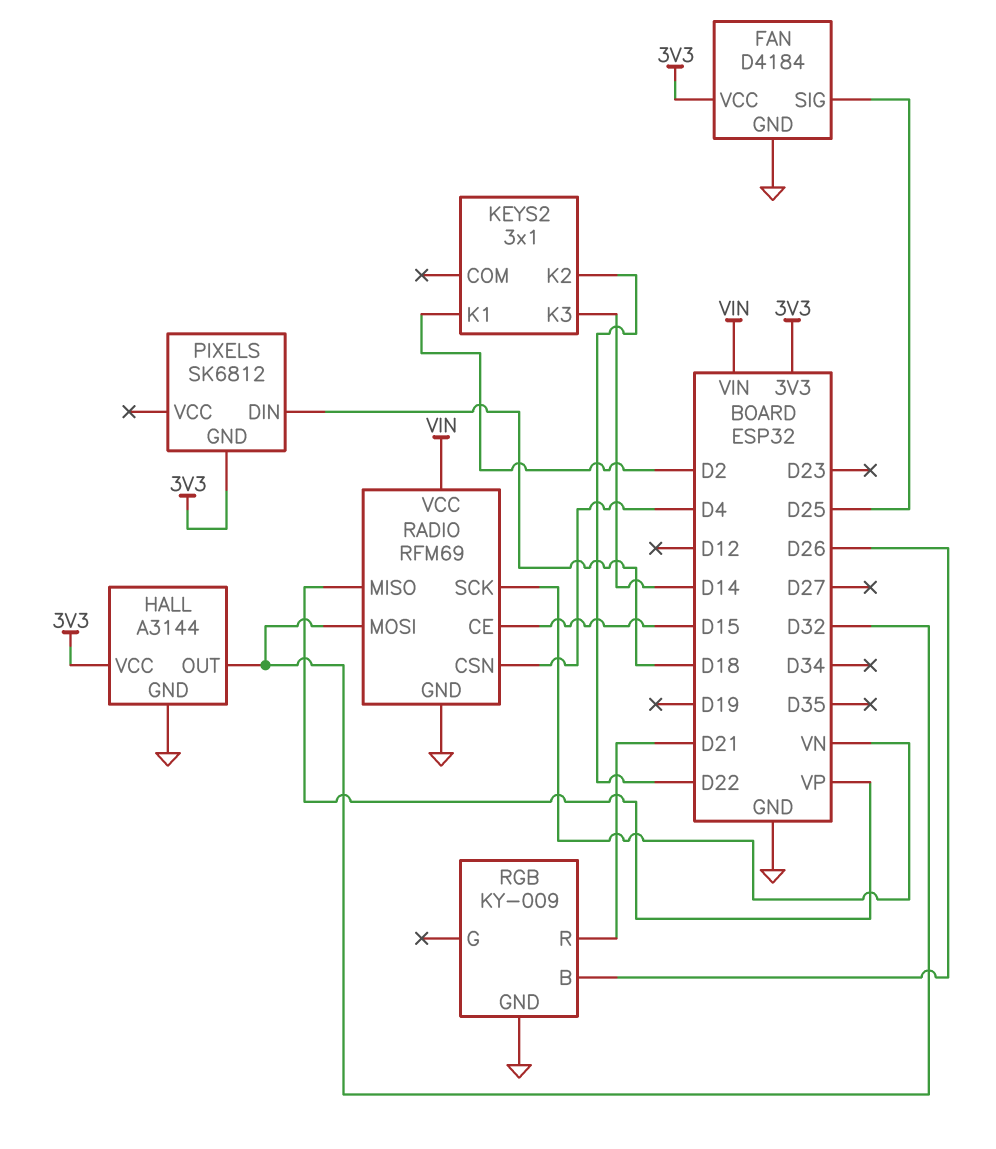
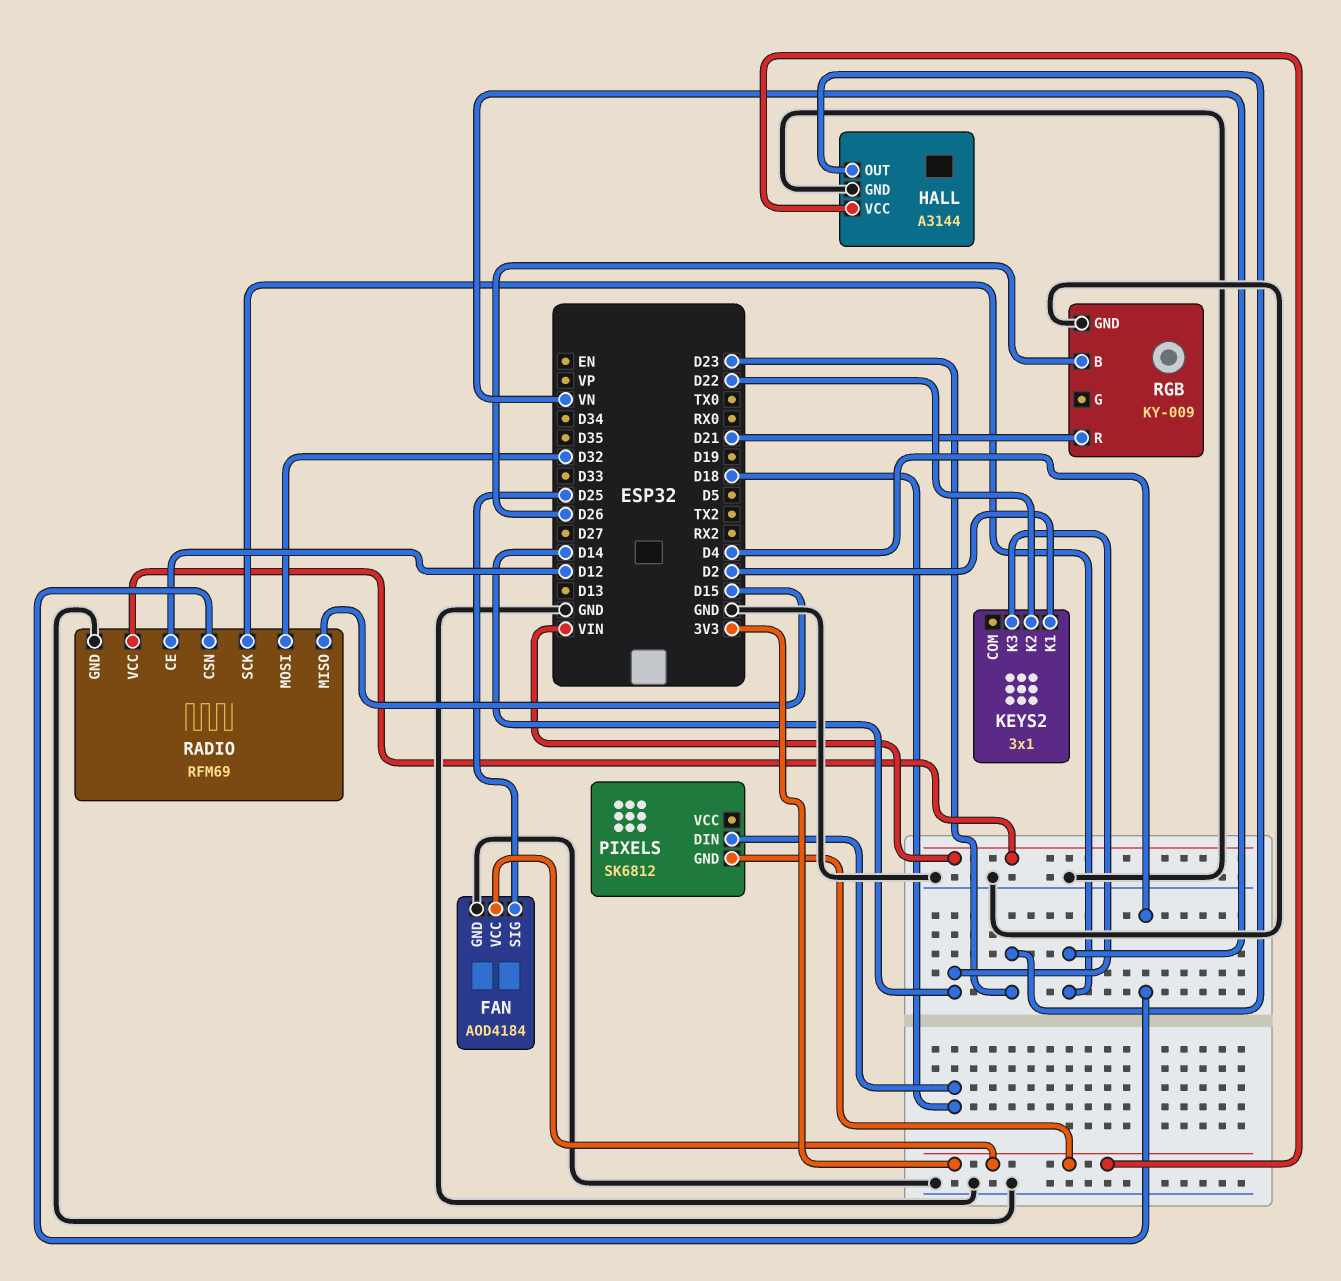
FAN: D4184 -> AOD4184
HALL pin OUT: D32 -> D23
RADIO pin CE: D15 -> D12
RADIO pin MISO: VP -> D15

